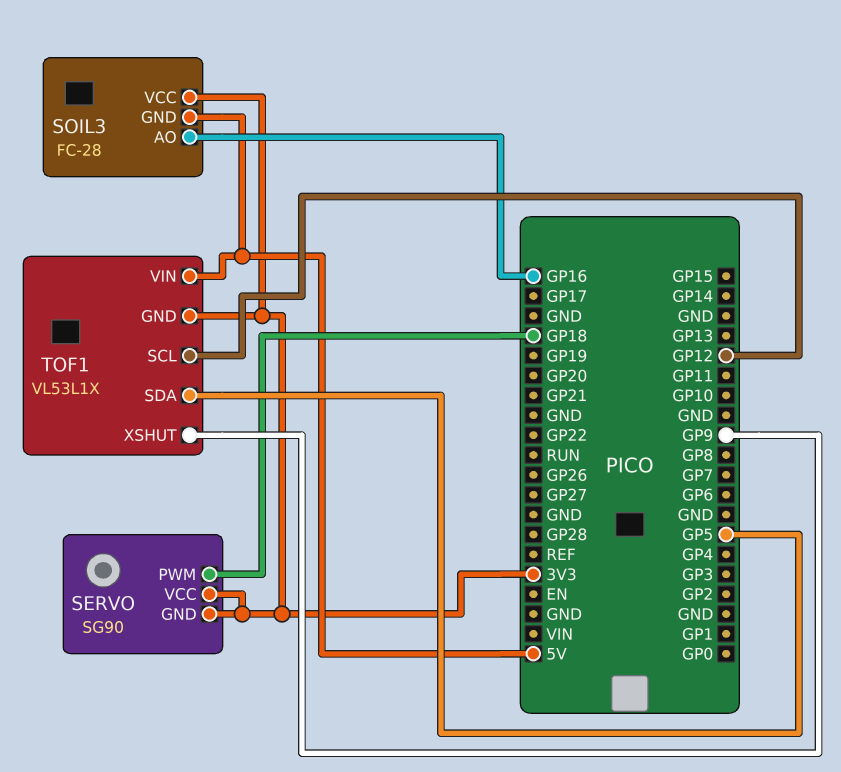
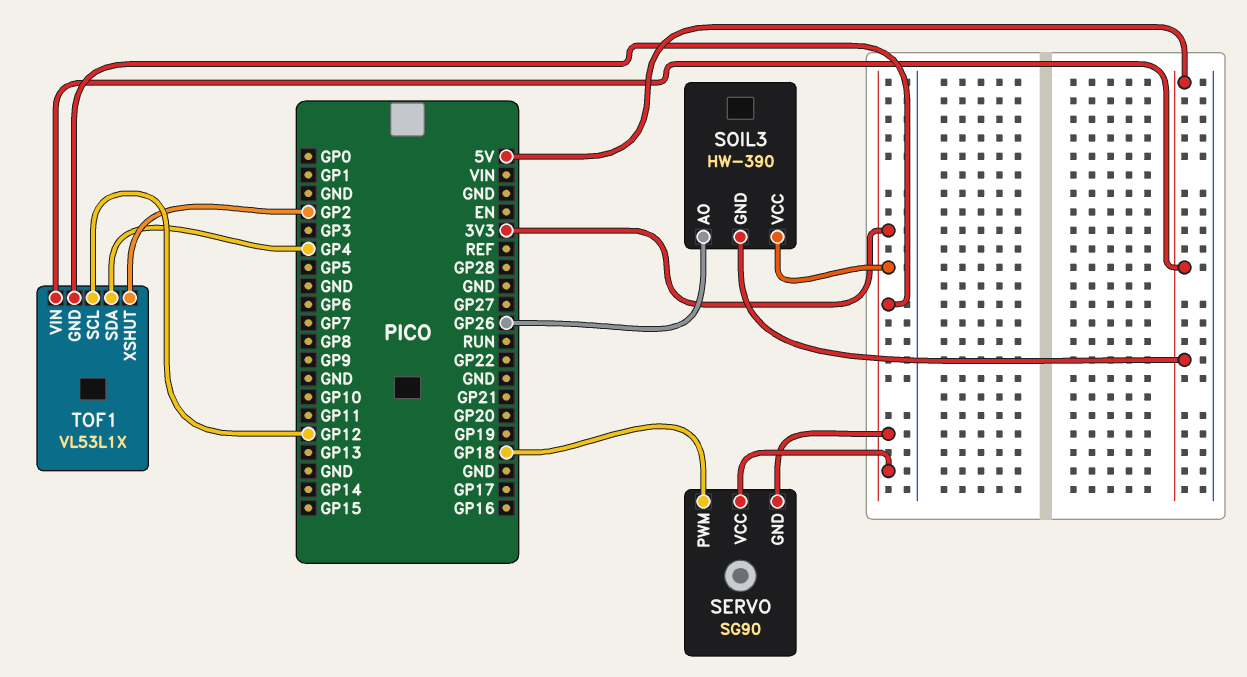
SOIL3: FC-28 -> HW-390
SOIL3 pin AO: GP16 -> GP26
TOF1 pin SDA: GP5 -> GP4
TOF1 pin XSHUT: GP9 -> GP2

